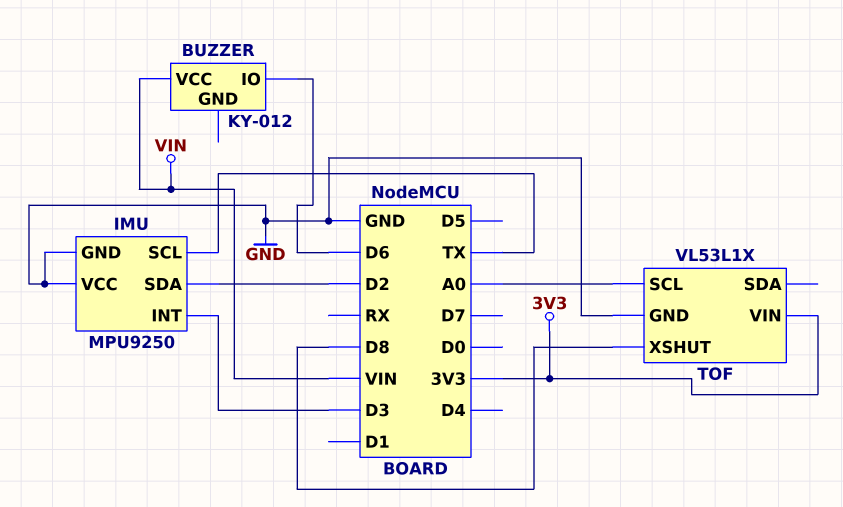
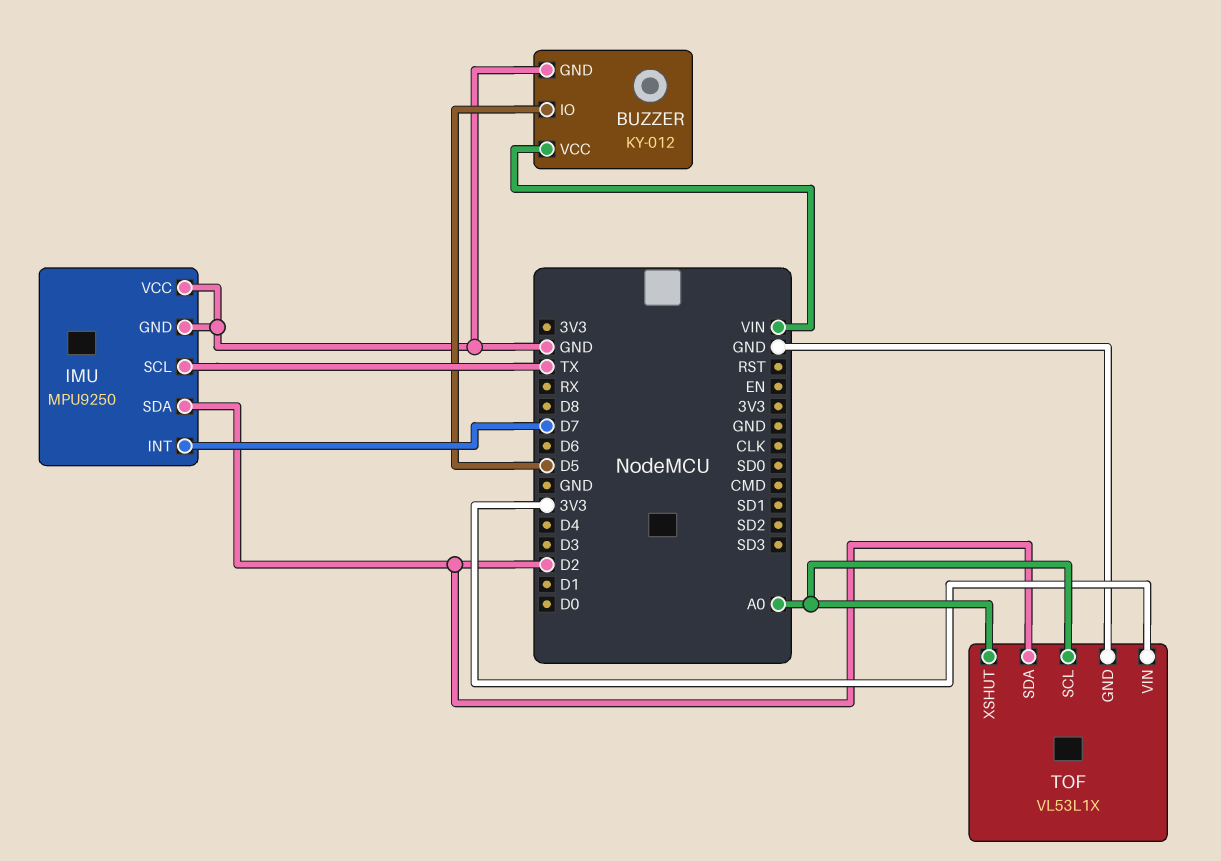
BUZZER pin GND: none -> GND
BUZZER pin IO: D6 -> D5
IMU pin INT: D3 -> D7
TOF pin SDA: none -> D2
TOF pin XSHUT: D8 -> A0

